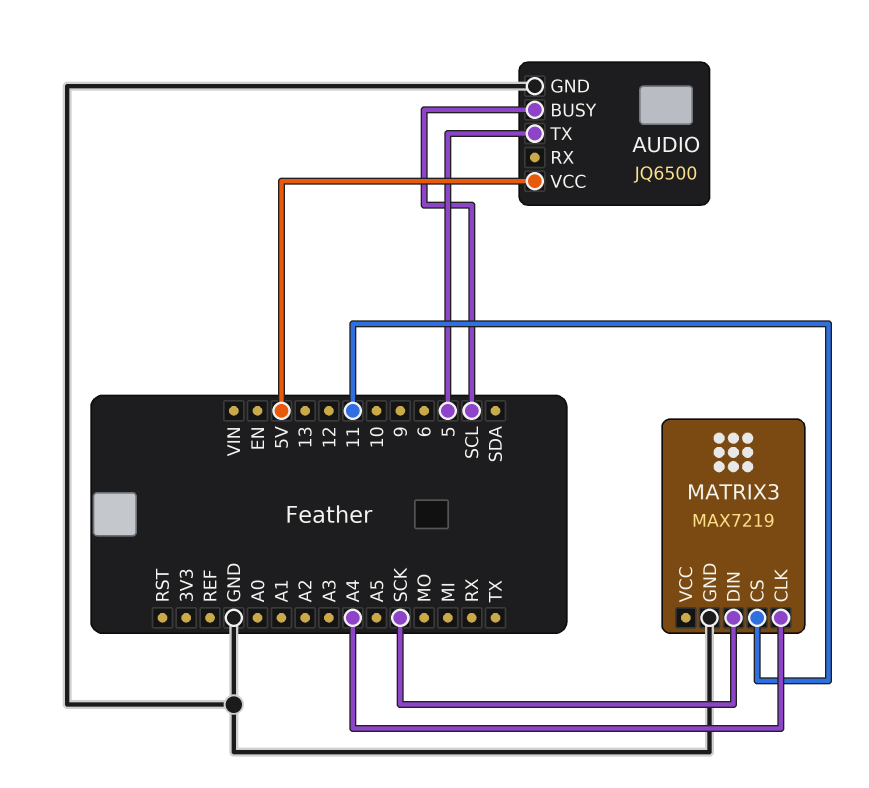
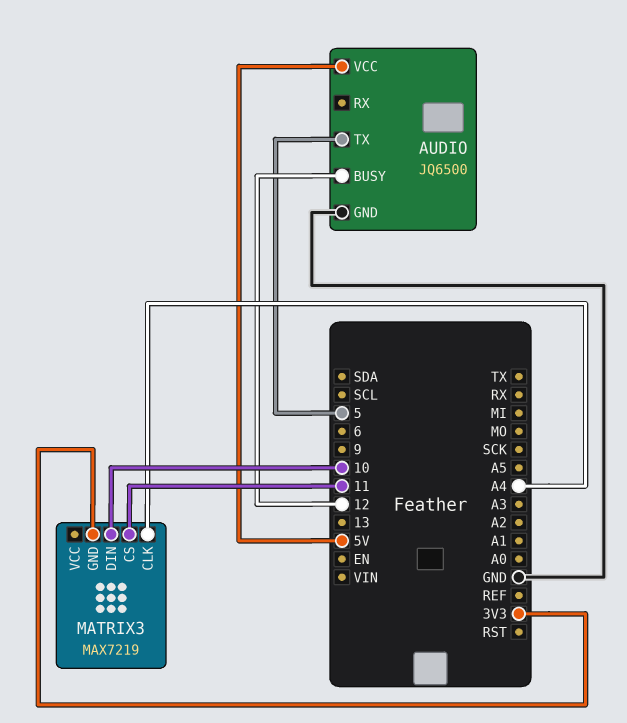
AUDIO pin BUSY: SCL -> 12
MATRIX3 pin DIN: SCK -> 10
MATRIX3 pin GND: GND -> 3V3

